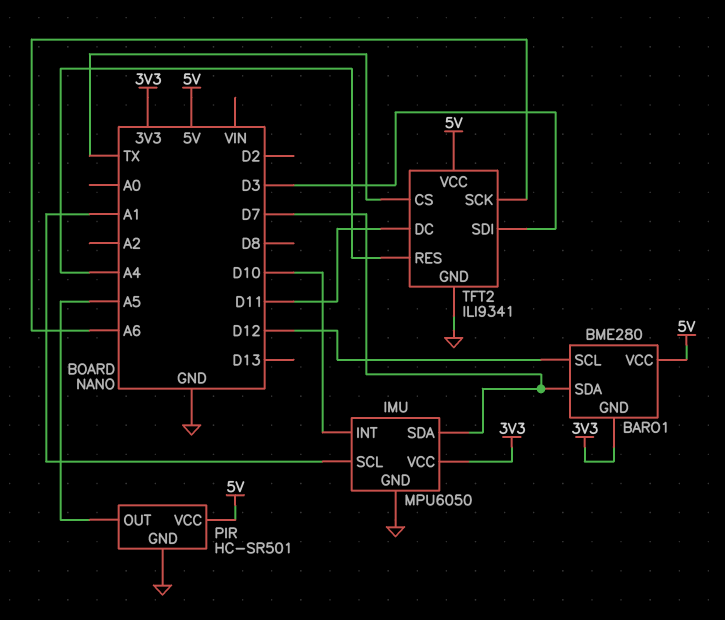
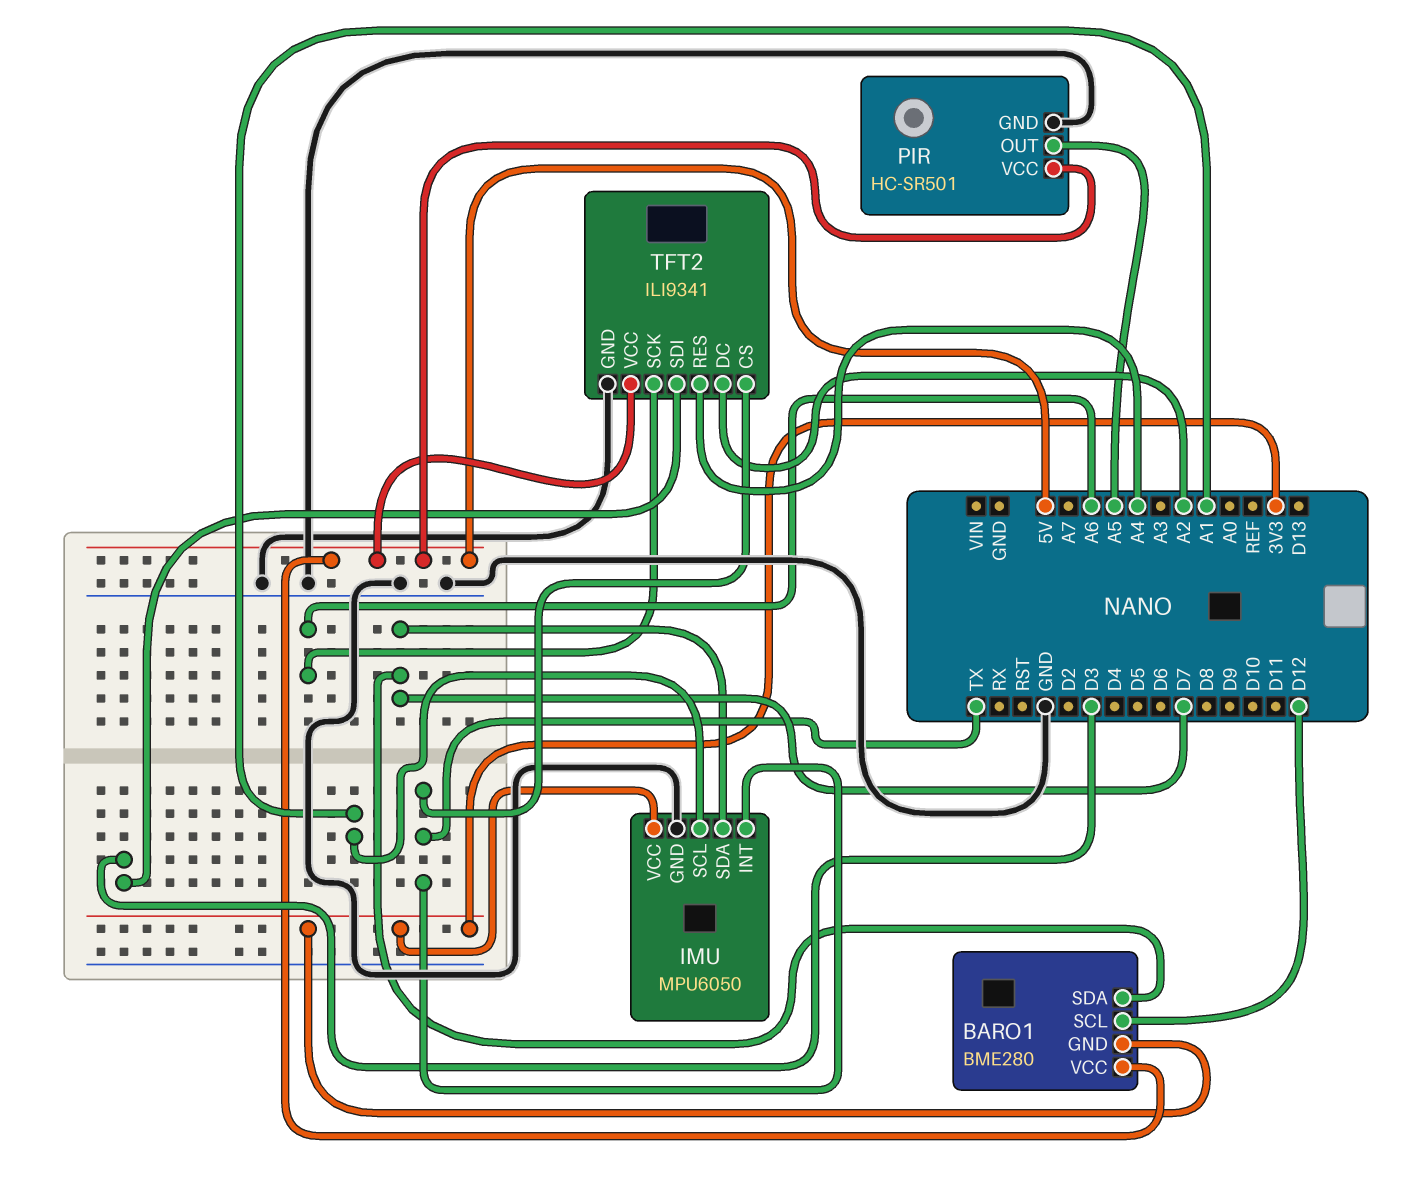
IMU pin INT: D10 -> TX
TFT2 pin DC: D11 -> A2

